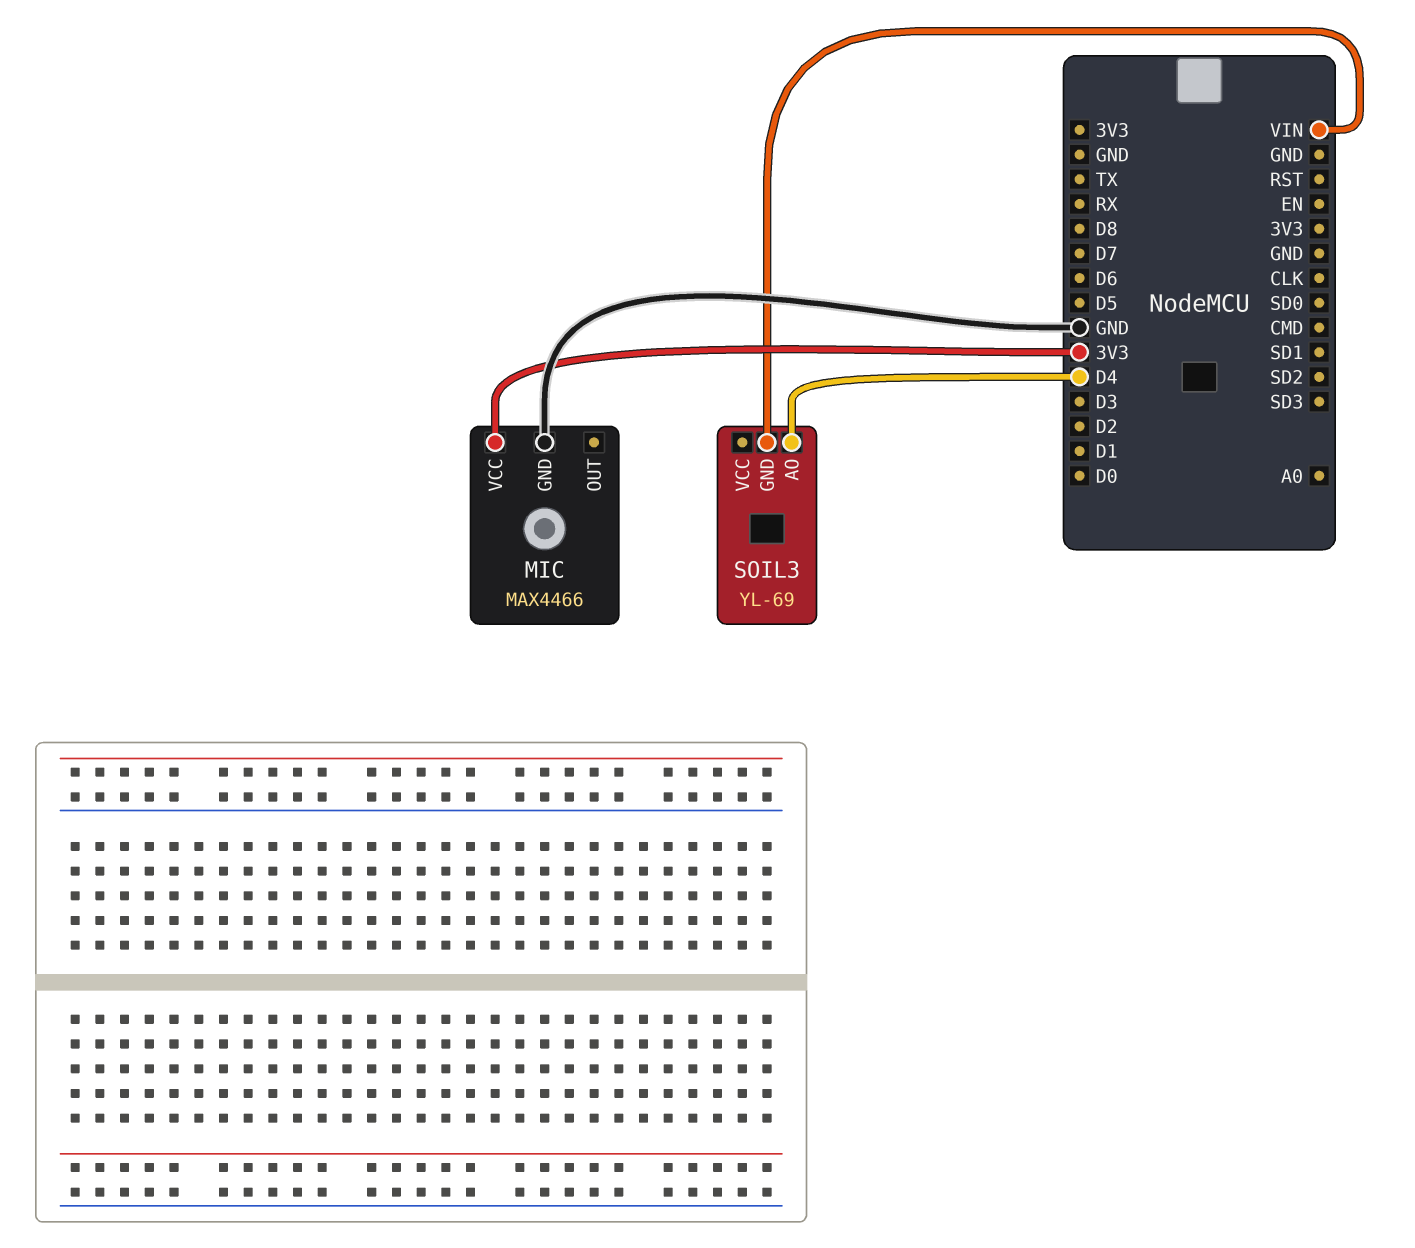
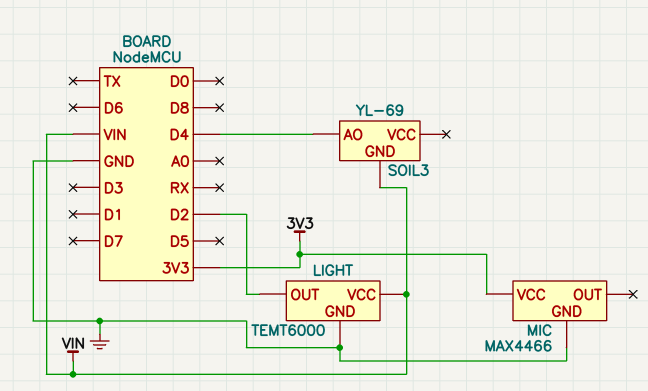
LIGHT: none -> TEMT6000
LIGHT pin GND: none -> GND
LIGHT pin OUT: none -> D2
LIGHT pin VCC: none -> VIN

